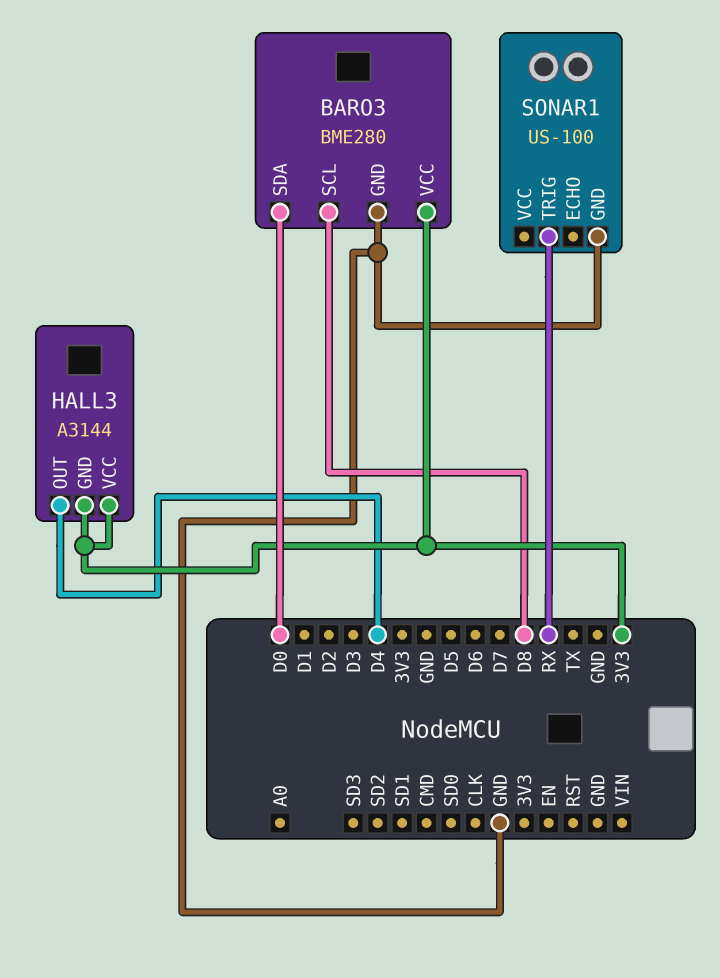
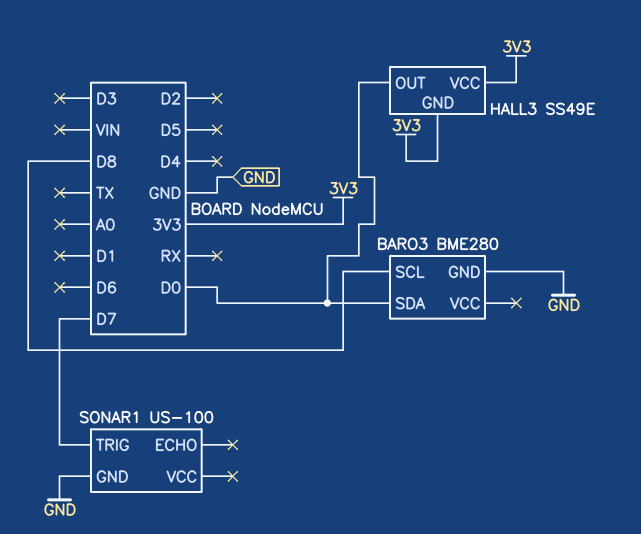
BARO3 pin VCC: 3V3 -> none
HALL3: A3144 -> SS49E
HALL3 pin OUT: D4 -> D0
SONAR1 pin TRIG: RX -> D7

